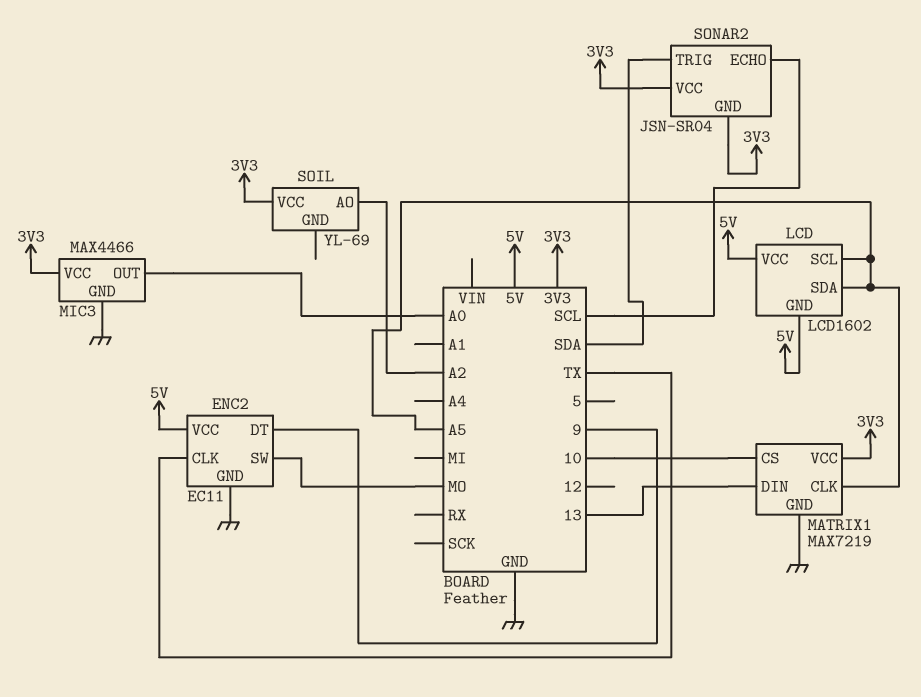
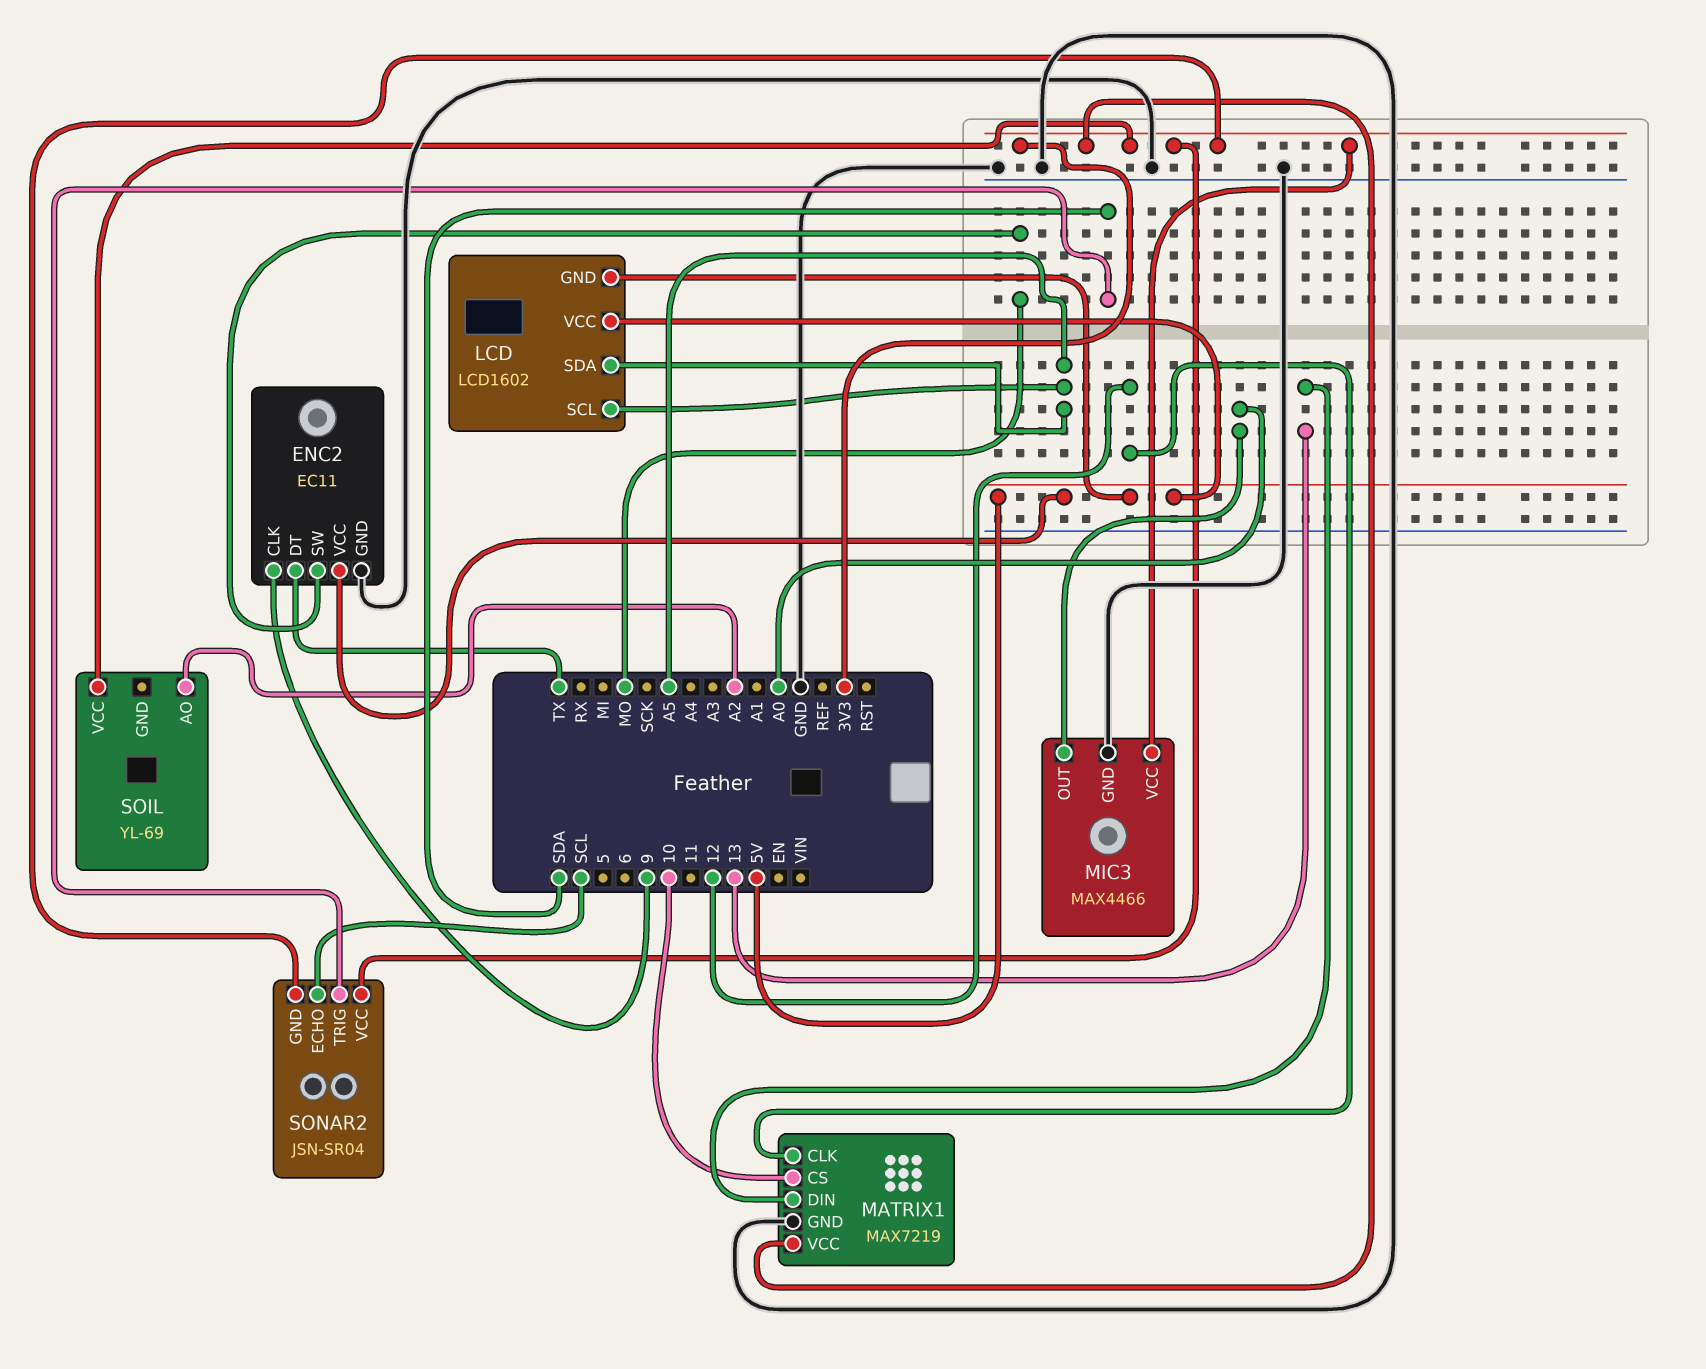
ENC2 pin CLK: TX -> 9
ENC2 pin DT: 9 -> TX
MATRIX1 pin CLK: A5 -> 12

